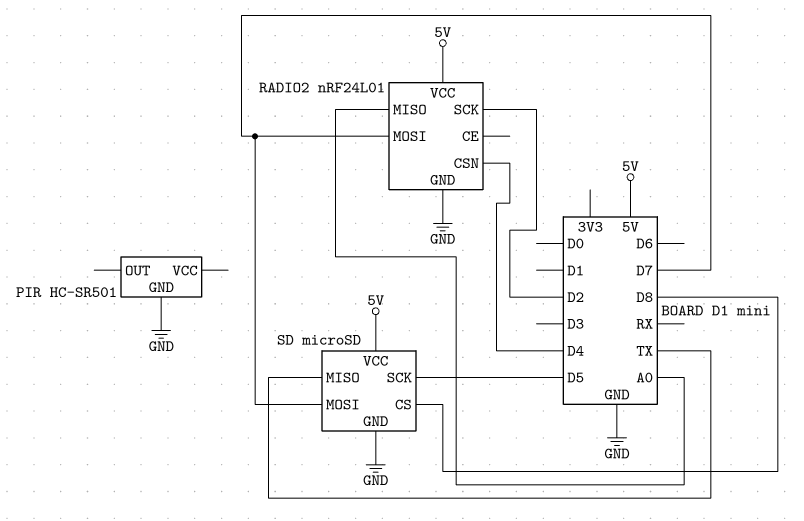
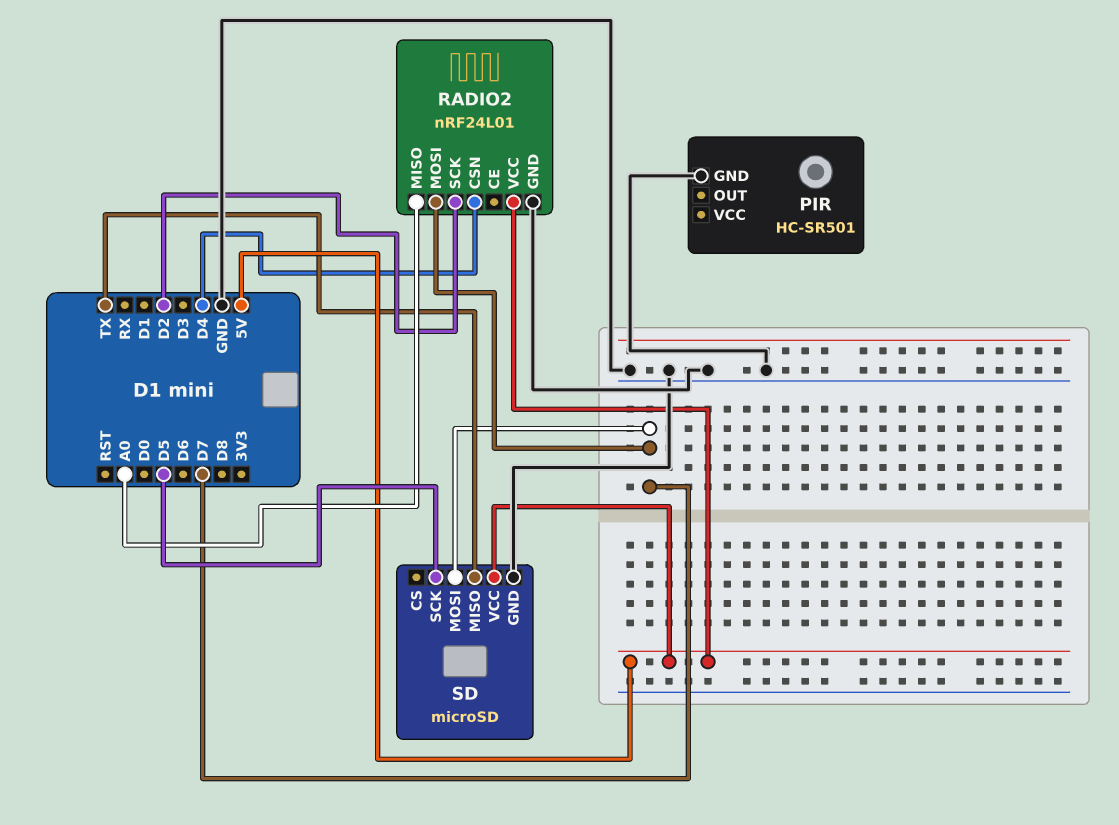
SD pin CS: D8 -> none

